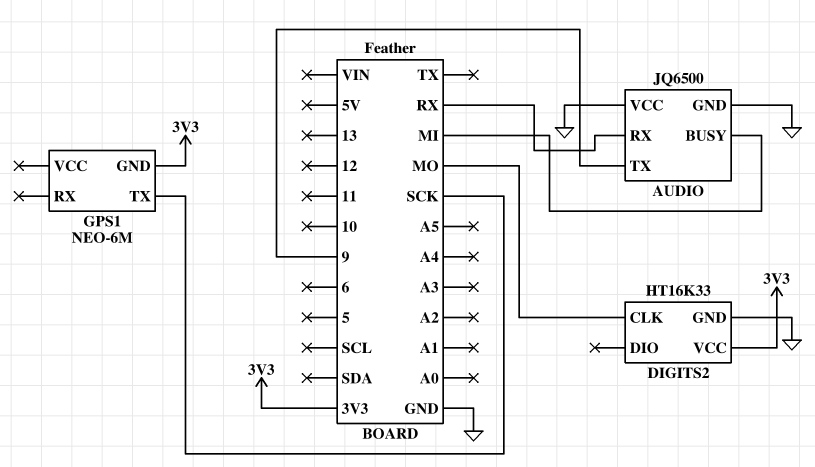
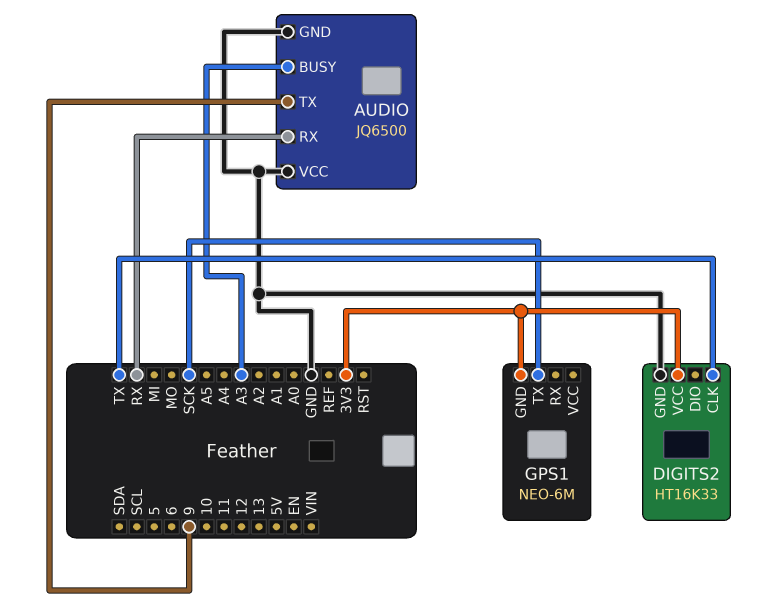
AUDIO pin BUSY: MI -> A3
DIGITS2 pin CLK: MO -> TX

